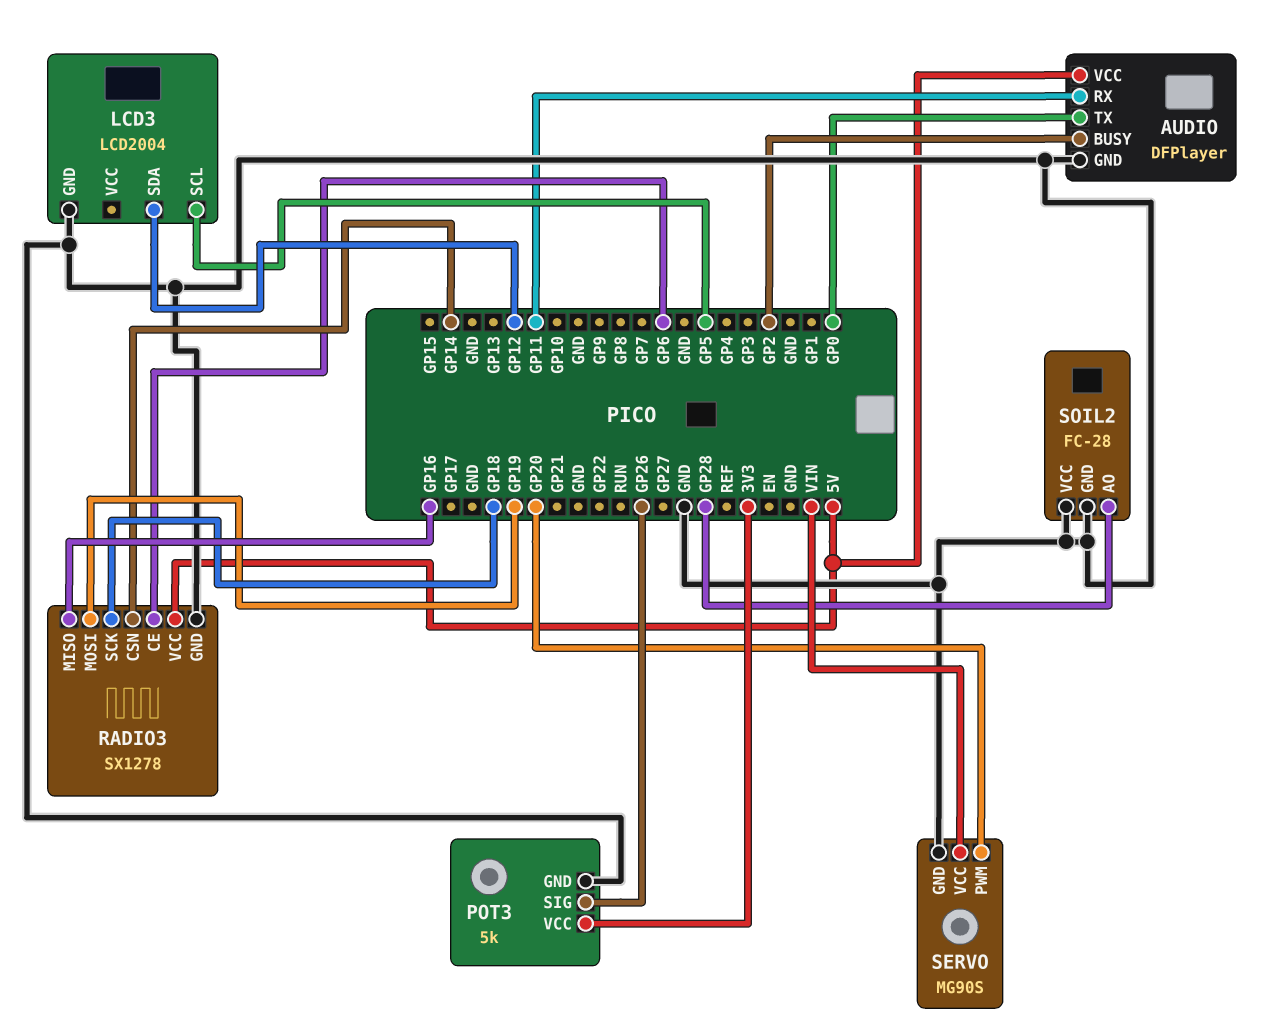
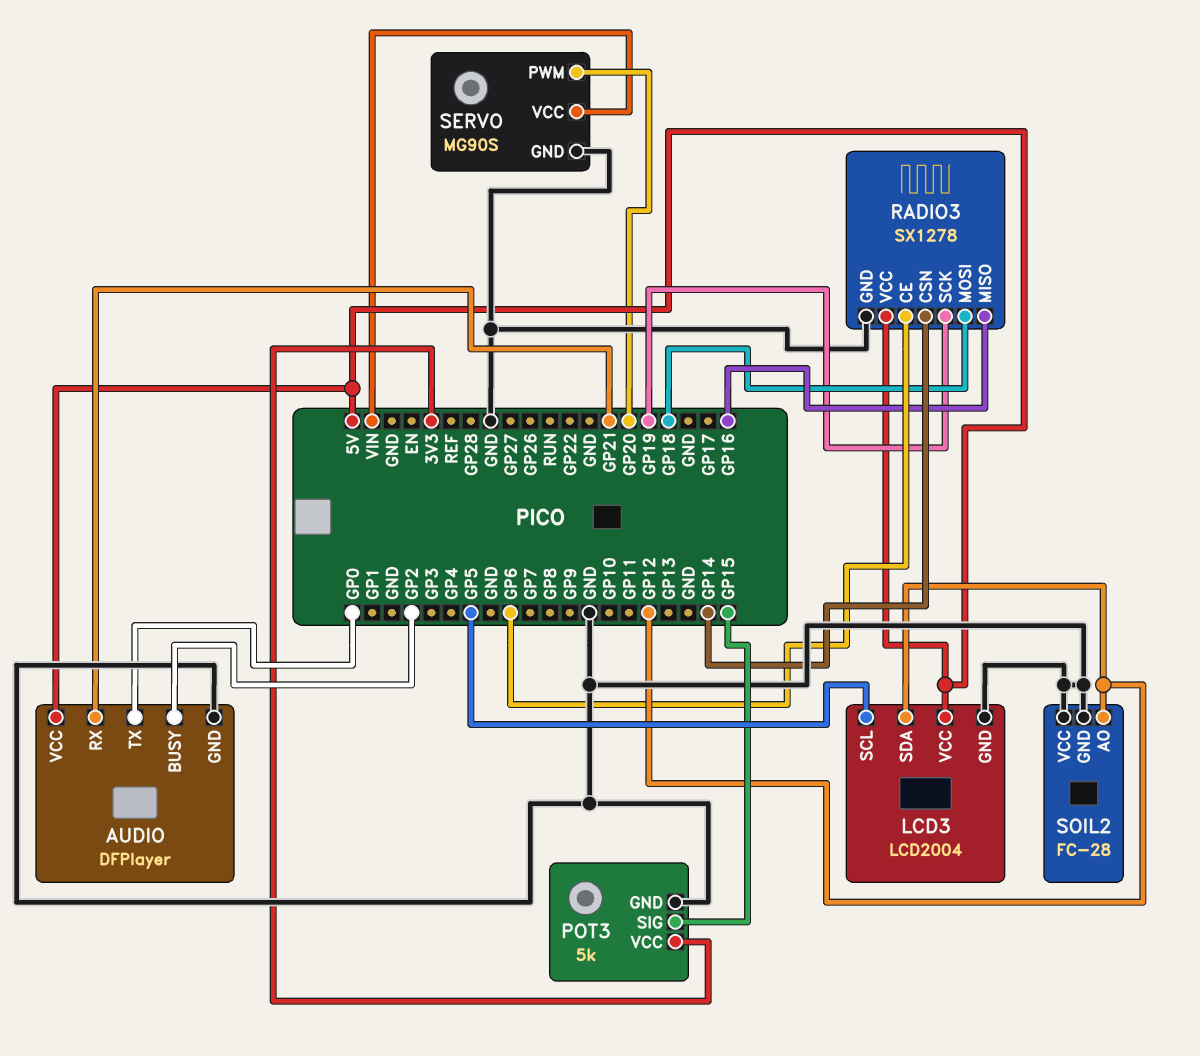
AUDIO pin RX: GP11 -> GP21
LCD3 pin VCC: none -> 5V
POT3 pin SIG: GP26 -> GP15
RADIO3 pin MOSI: GP19 -> GP18
RADIO3 pin SCK: GP18 -> GP19
SOIL2 pin AO: GP28 -> GP12

